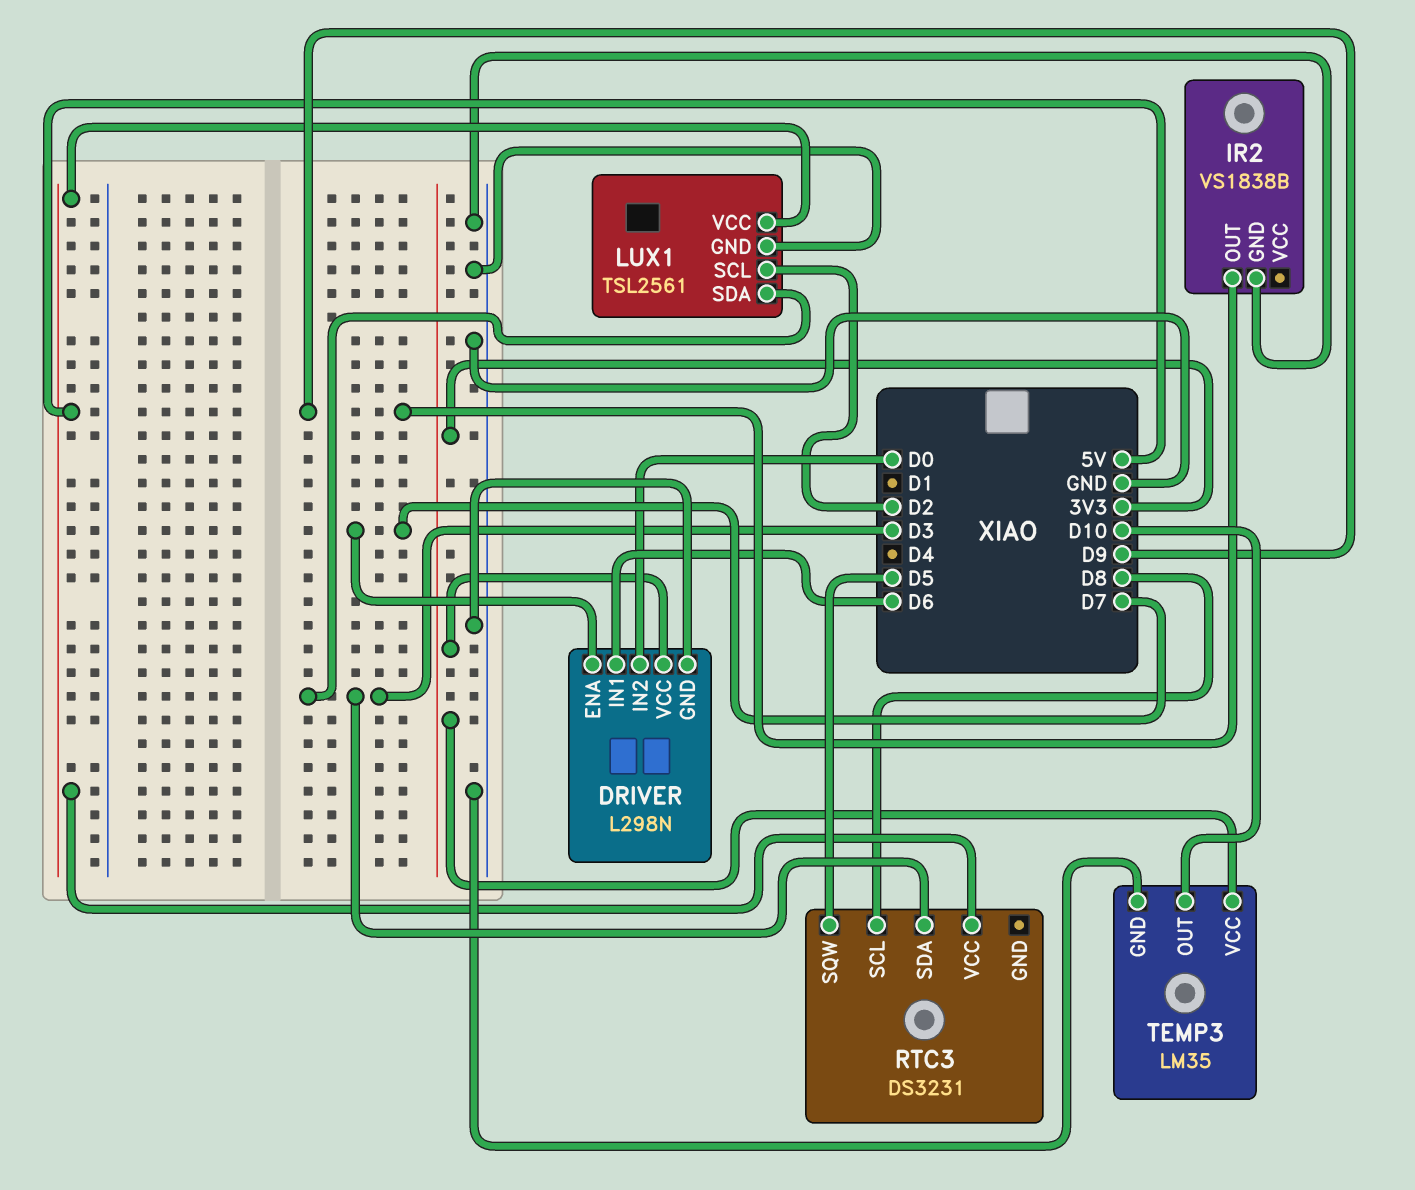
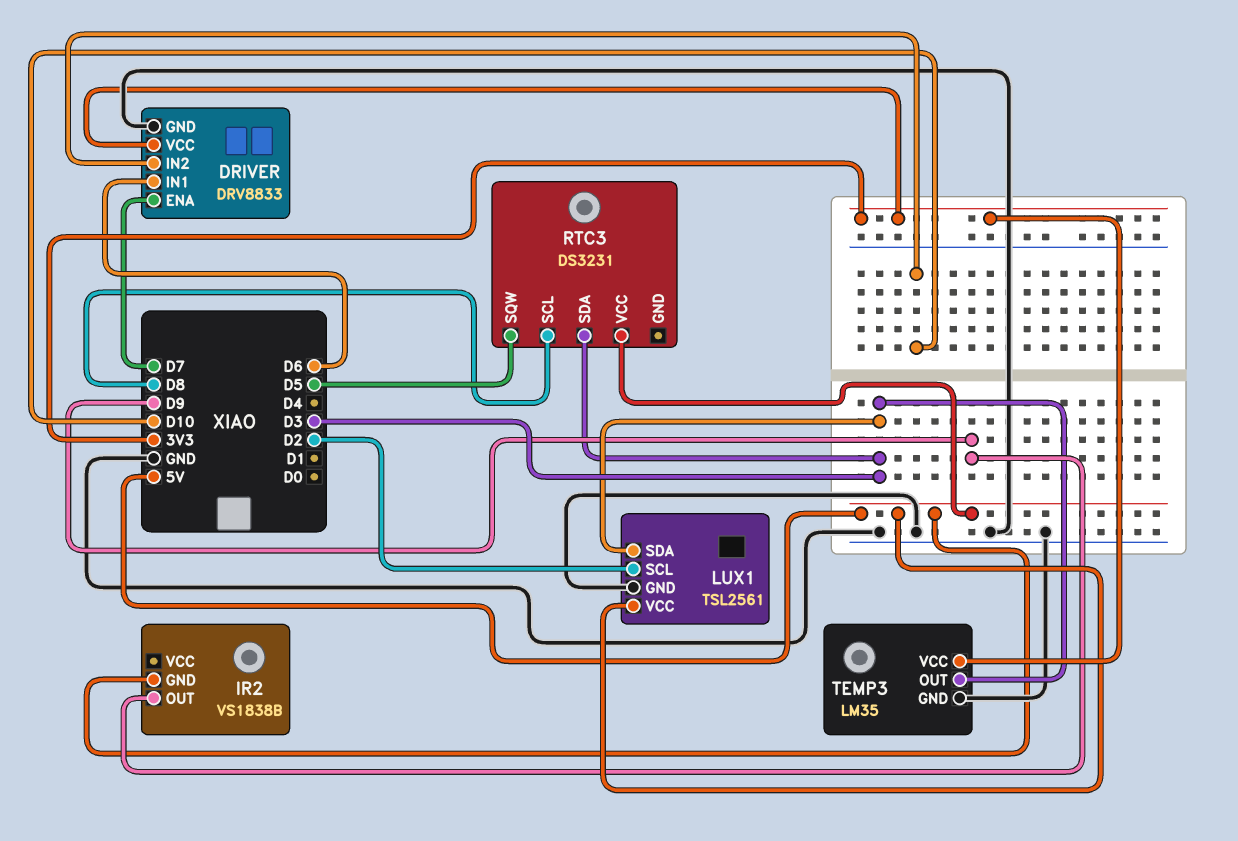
DRIVER: L298N -> DRV8833
DRIVER pin IN2: D0 -> D10
IR2 pin GND: GND -> 5V
TEMP3 pin OUT: D10 -> D3

